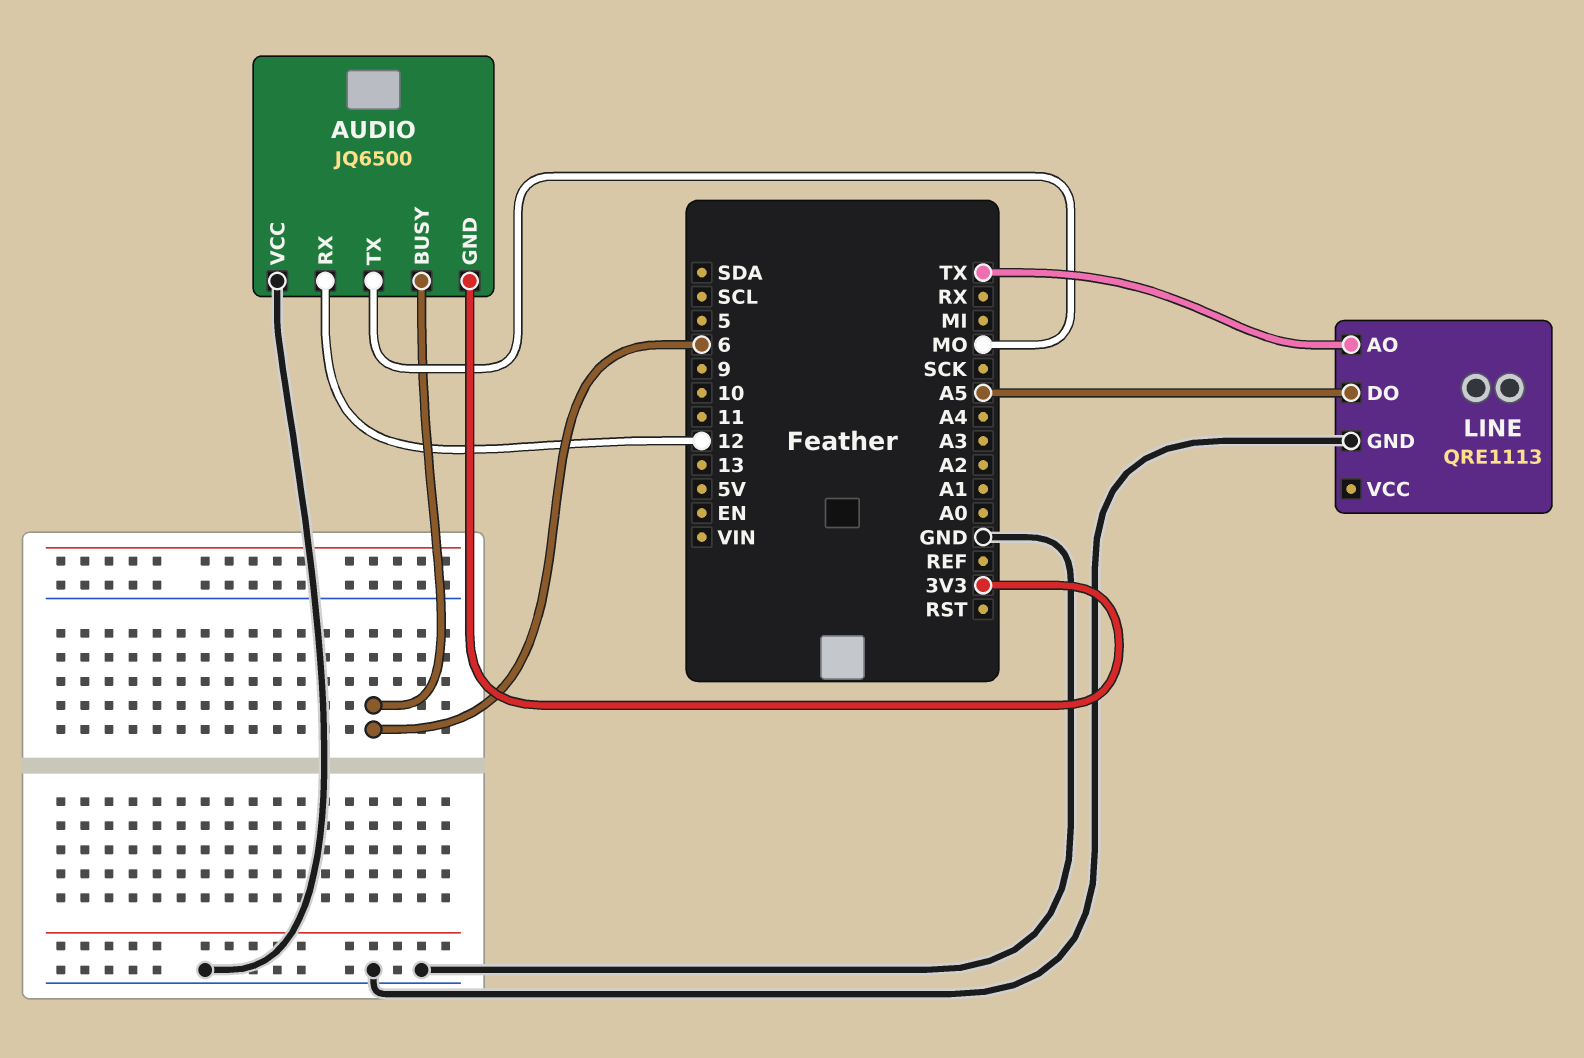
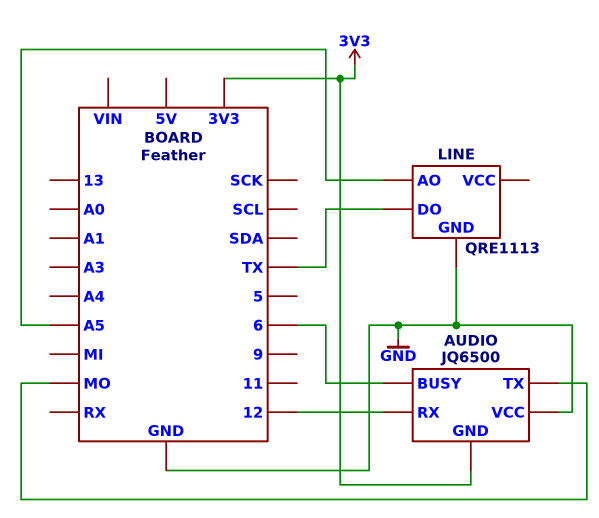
LINE pin AO: TX -> A5
LINE pin DO: A5 -> TX

